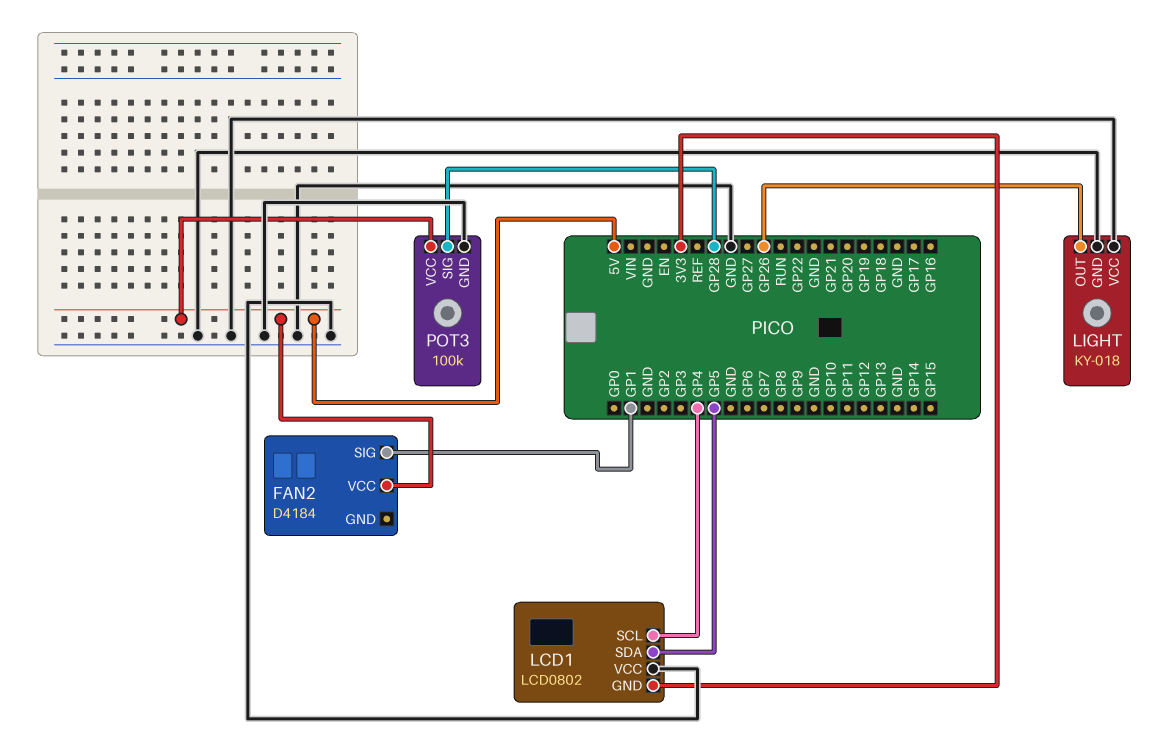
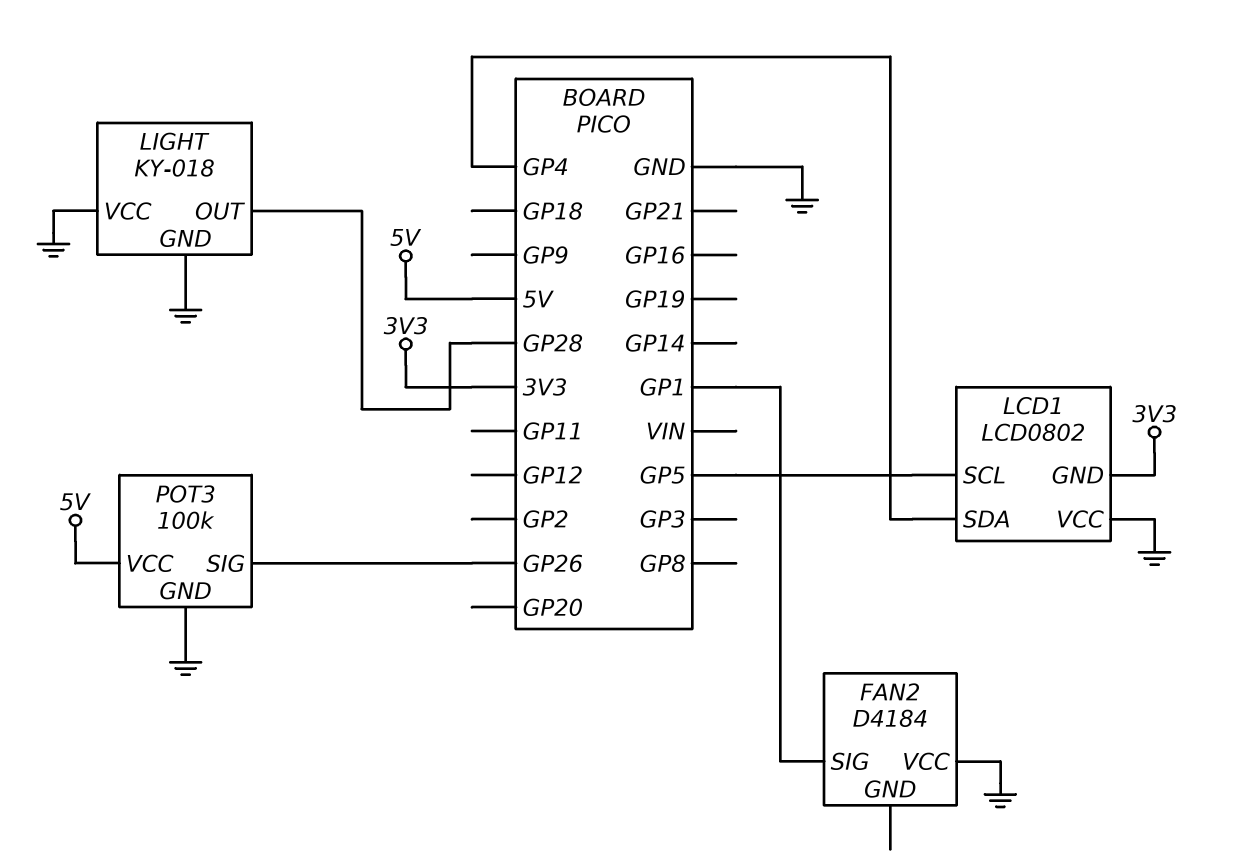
FAN2 pin VCC: 5V -> GND
LCD1 pin SCL: GP4 -> GP5
LCD1 pin SDA: GP5 -> GP4
LIGHT pin OUT: GP26 -> GP28
POT3 pin SIG: GP28 -> GP26

